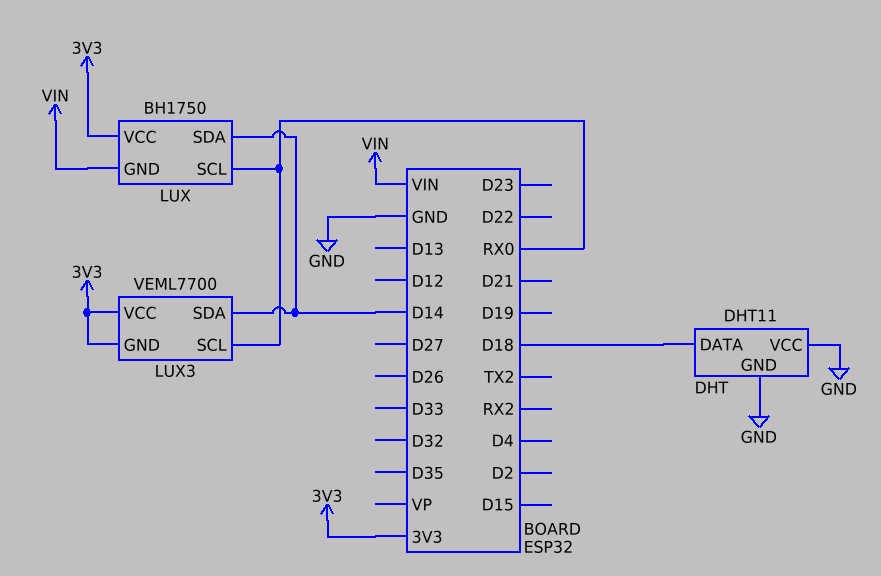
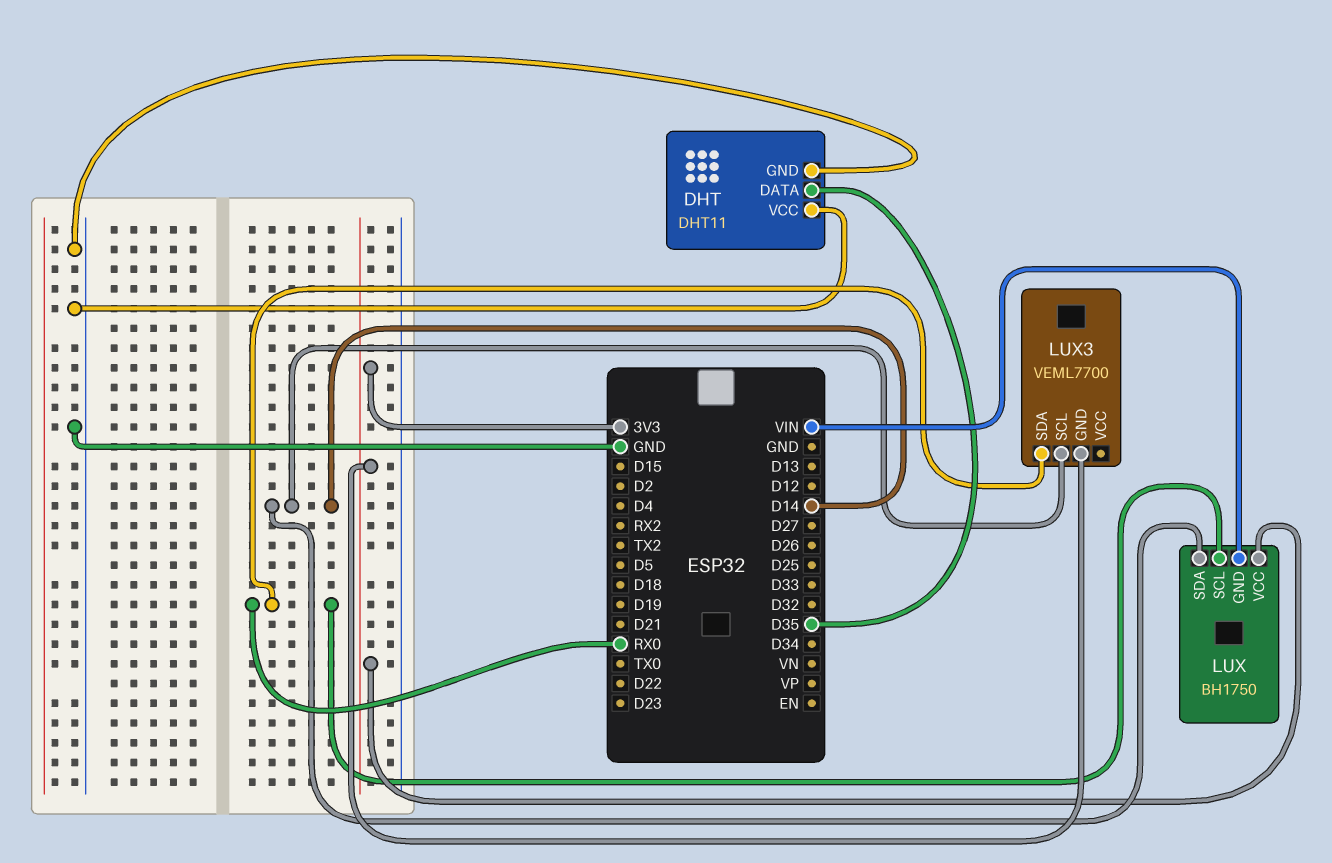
DHT pin DATA: D18 -> D35
LUX3 pin SCL: RX0 -> D14
LUX3 pin SDA: D14 -> RX0
LUX3 pin VCC: 3V3 -> none

